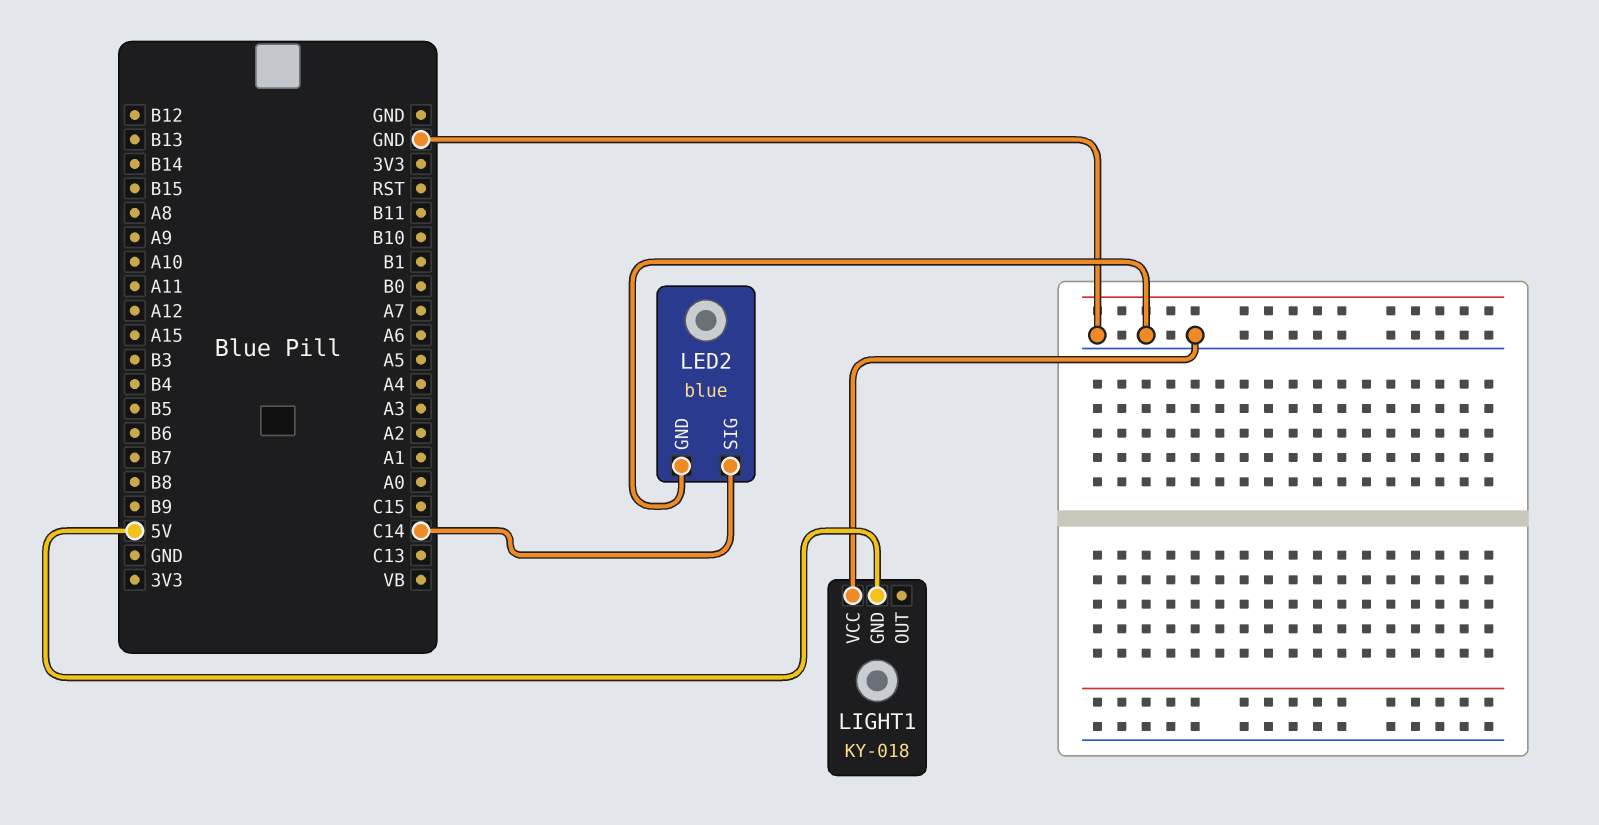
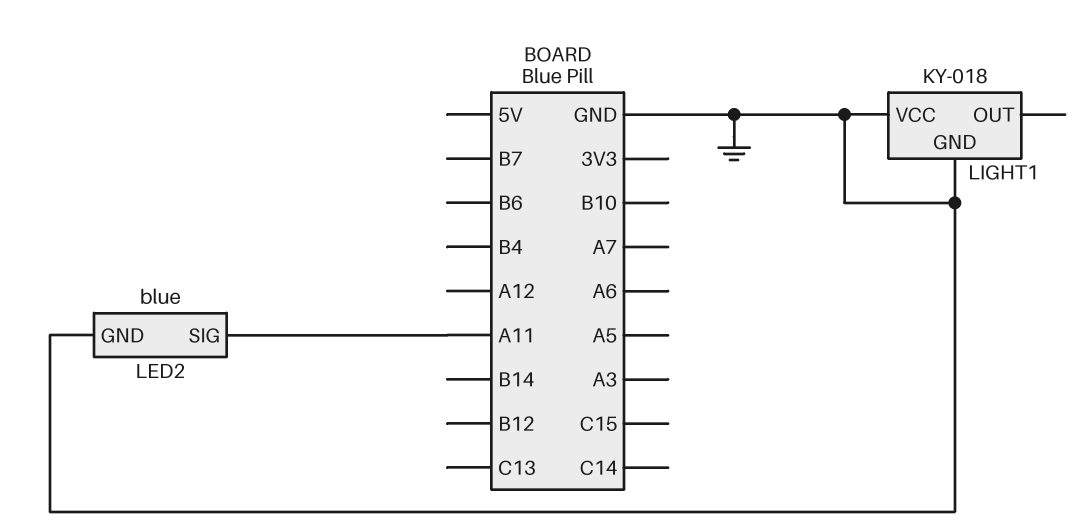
LED2 pin SIG: C14 -> A11
LIGHT1 pin GND: 5V -> GND

